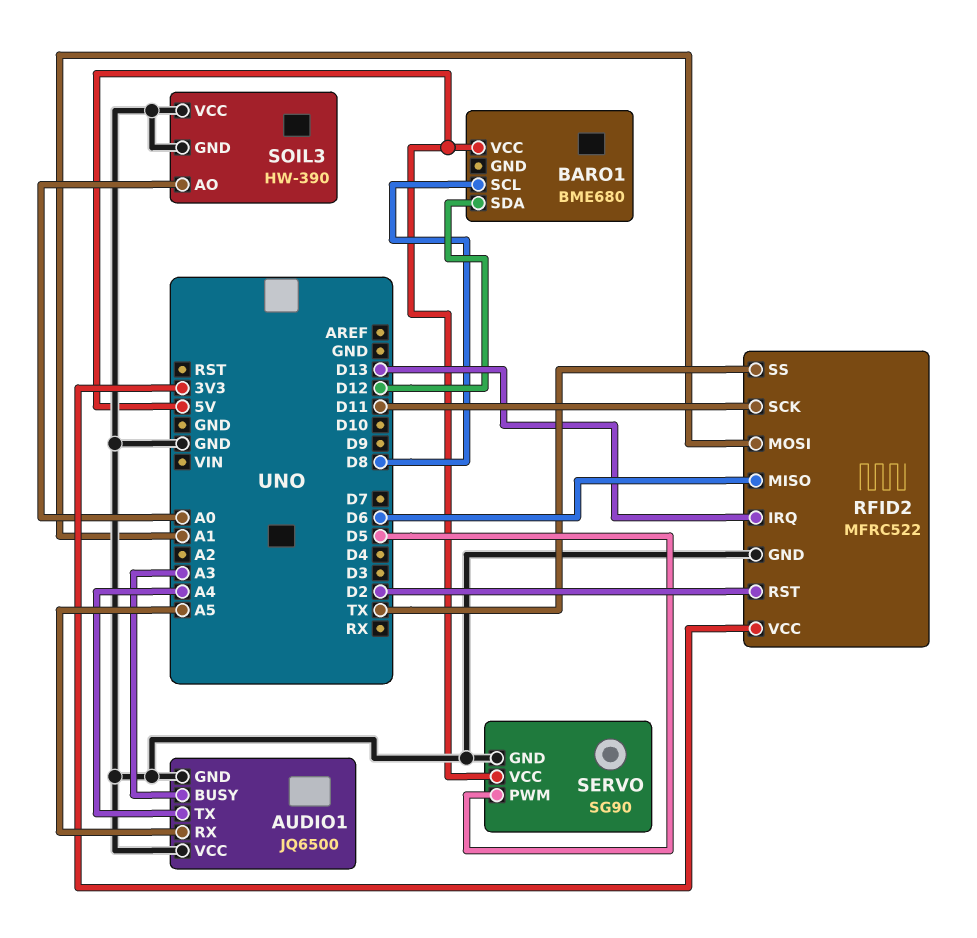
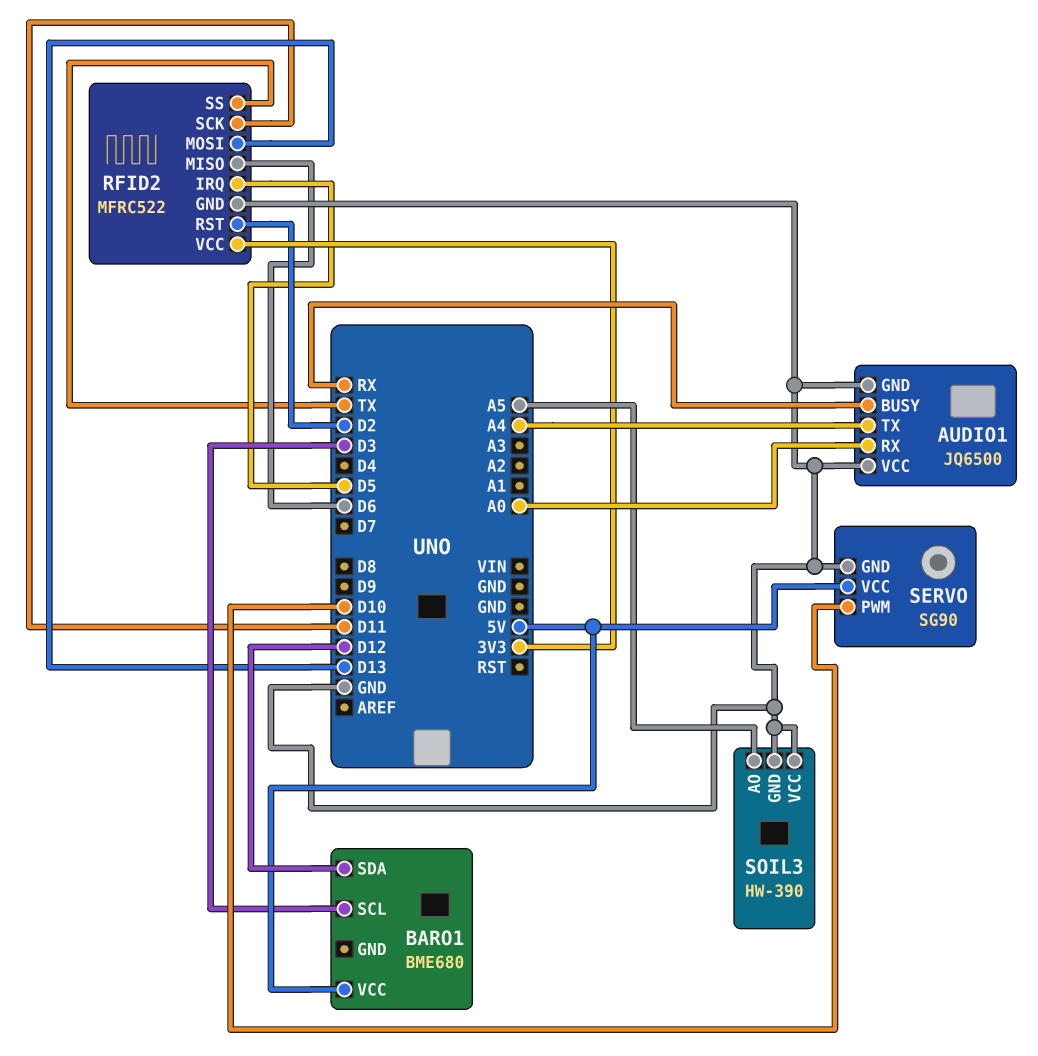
AUDIO1 pin BUSY: A3 -> RX
AUDIO1 pin RX: A5 -> A0
BARO1 pin SCL: D8 -> D3
RFID2 pin IRQ: D13 -> D5
RFID2 pin MOSI: A1 -> D13
SERVO pin PWM: D5 -> D10
SOIL3 pin AO: A0 -> A5

